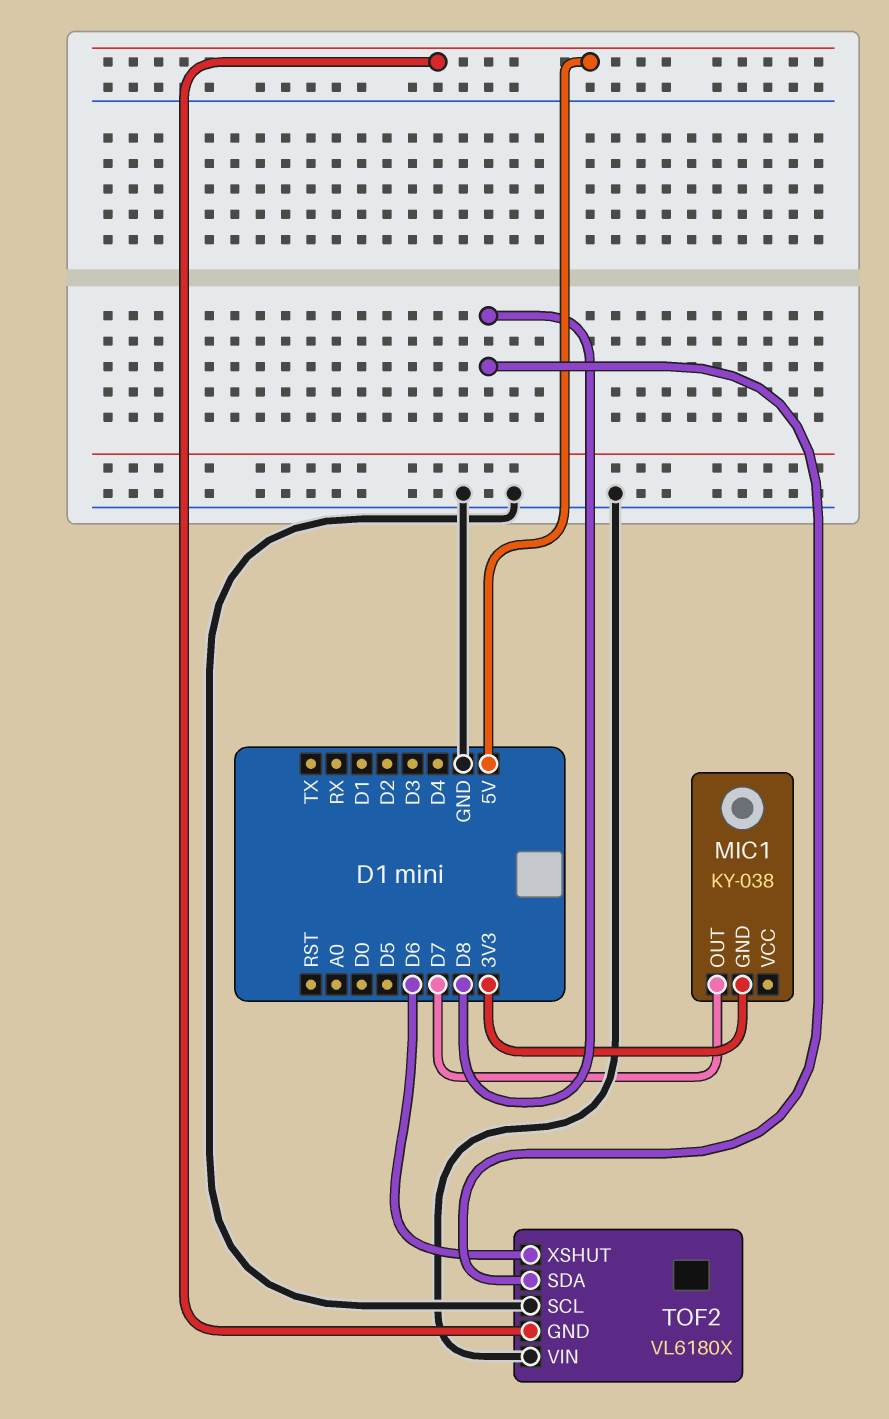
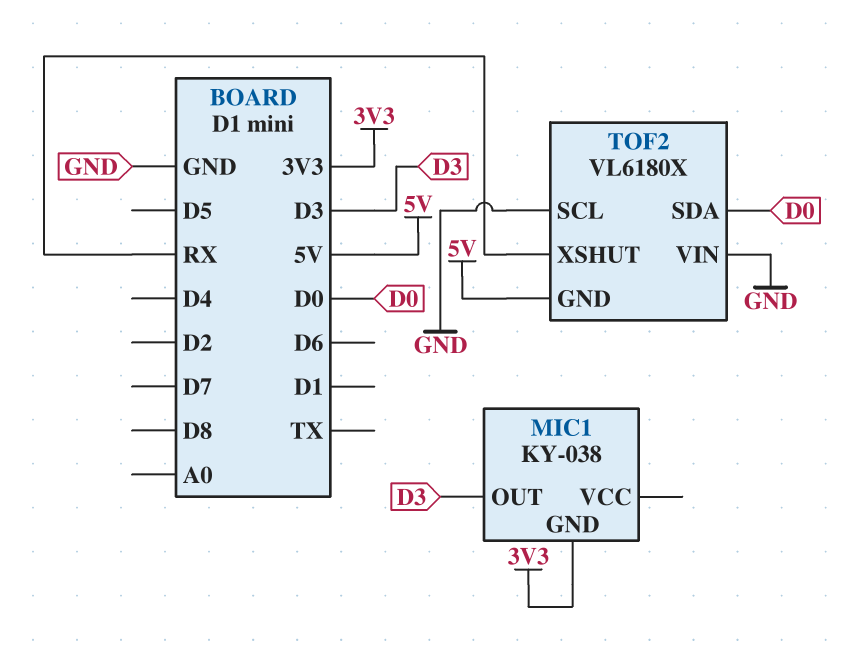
MIC1 pin OUT: D7 -> D3
TOF2 pin SDA: D8 -> D0
TOF2 pin XSHUT: D6 -> RX

